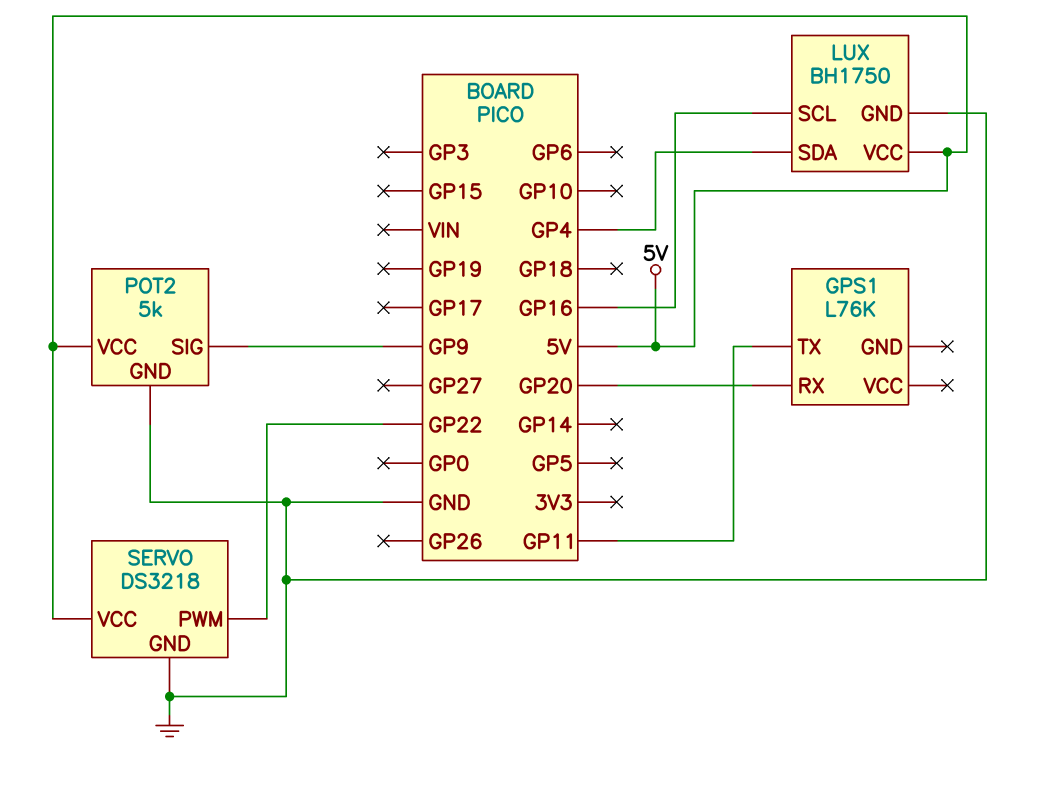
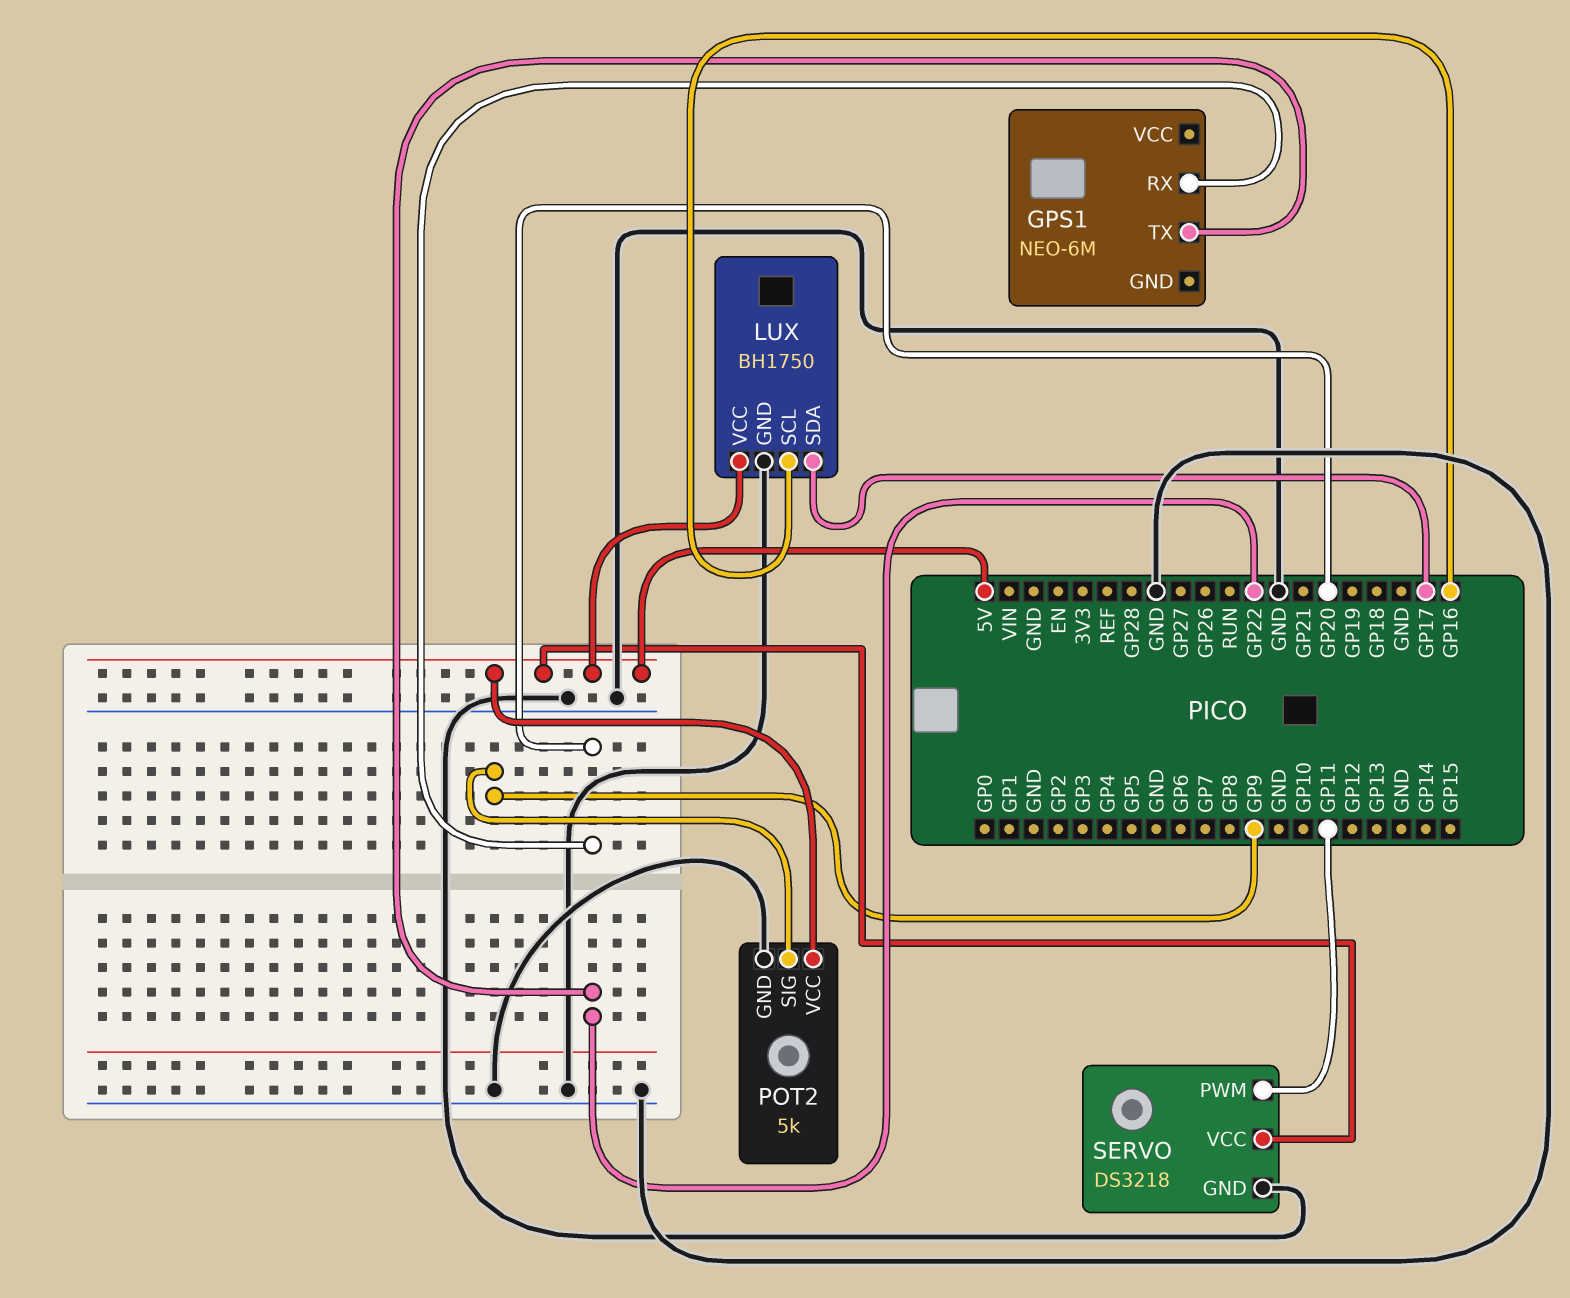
GPS1: L76K -> NEO-6M
GPS1 pin TX: GP11 -> GP22
LUX pin SDA: GP4 -> GP17
SERVO pin PWM: GP22 -> GP11

